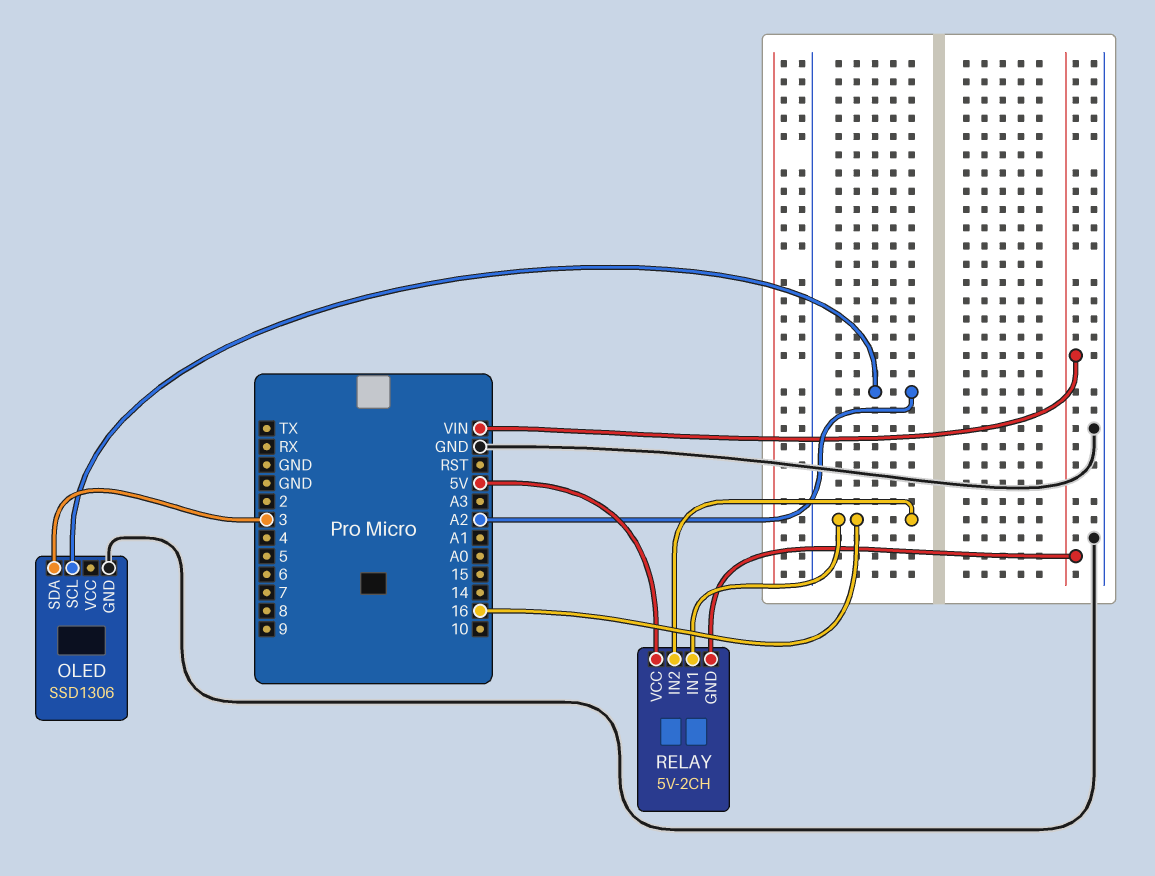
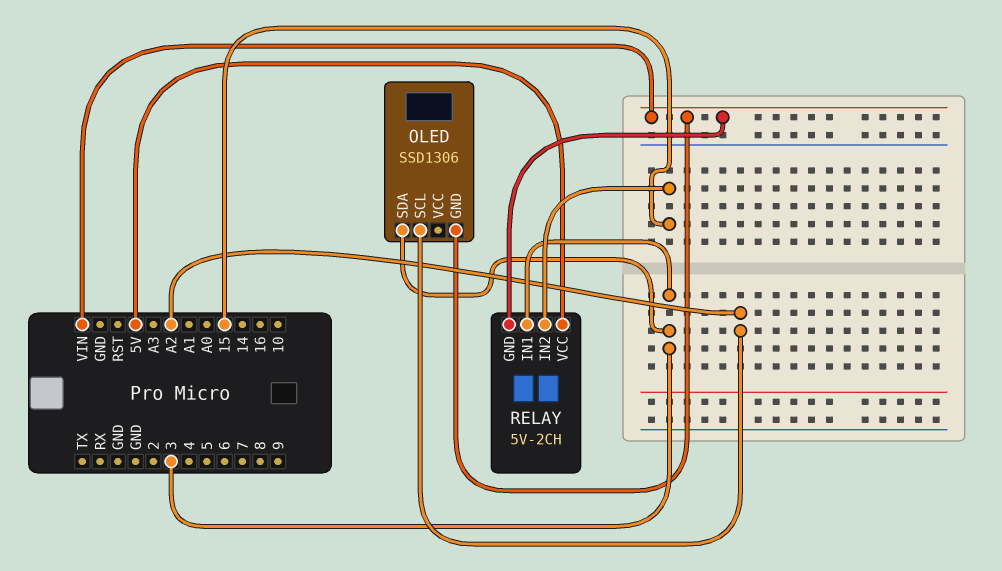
OLED pin GND: GND -> VIN
RELAY pin IN1: 16 -> 3
RELAY pin IN2: 16 -> 15

